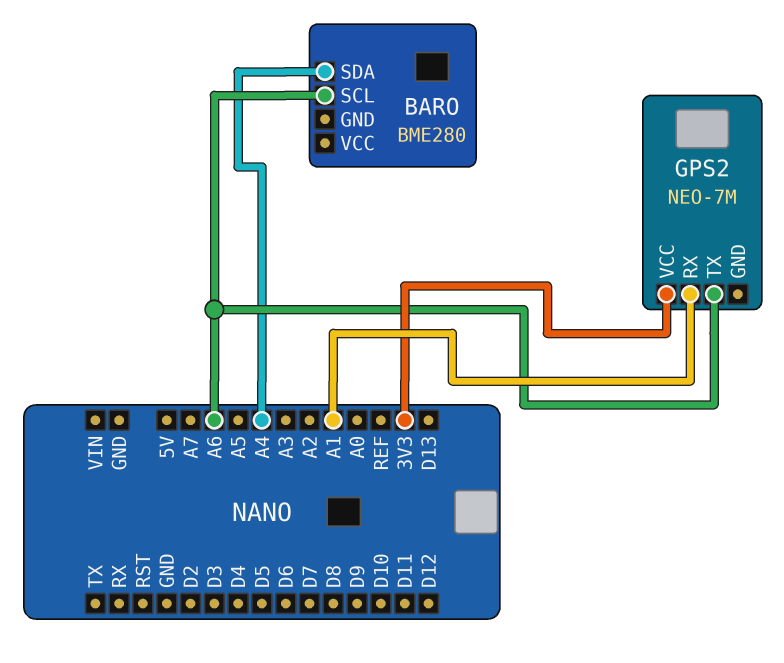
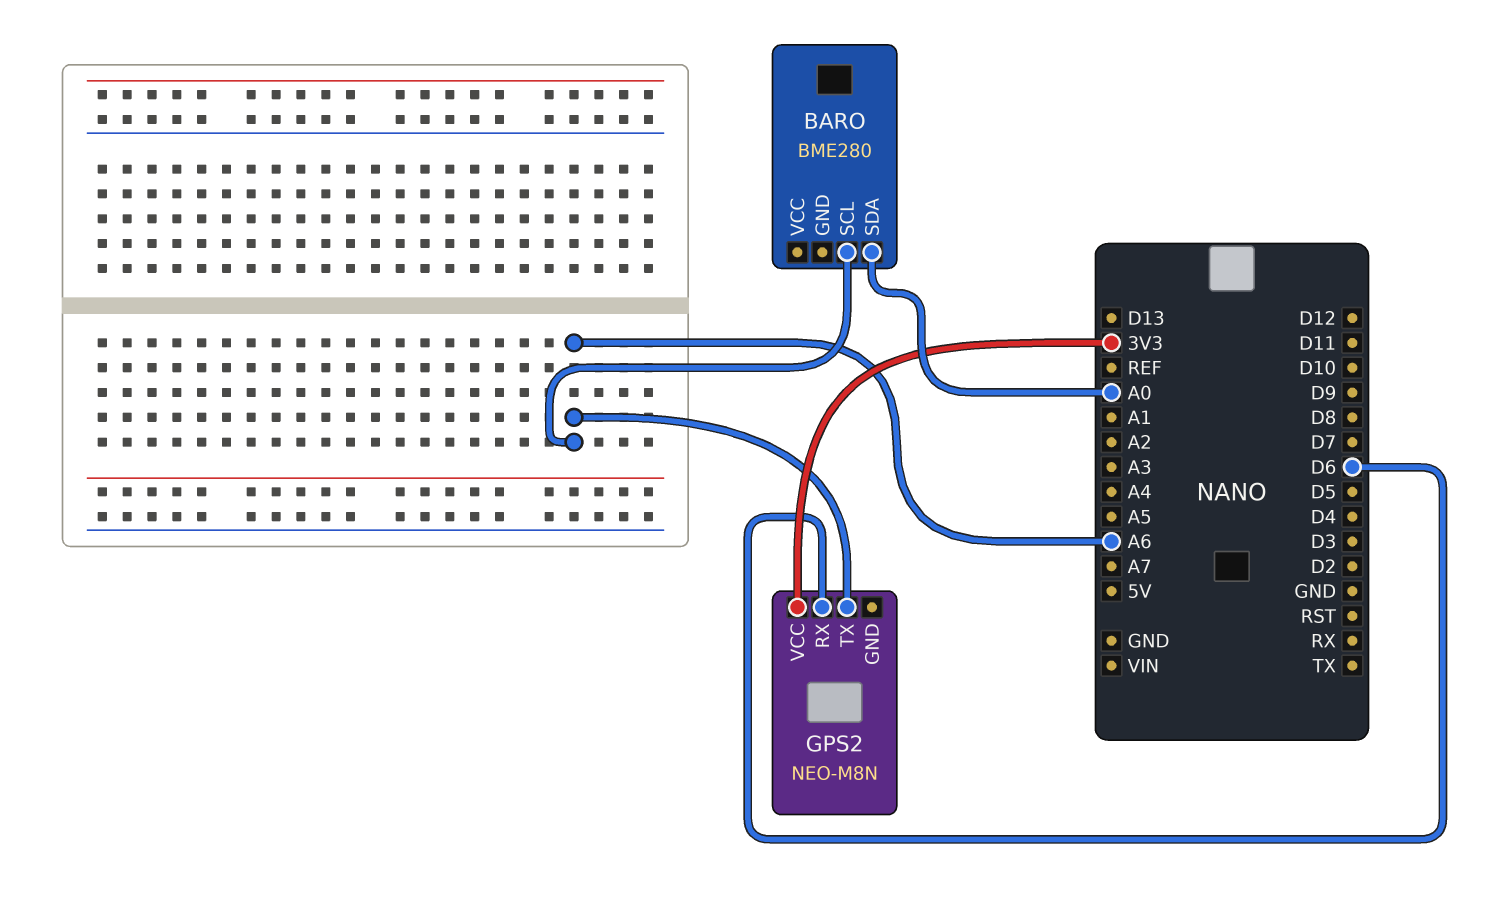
BARO pin SDA: A4 -> A0
GPS2: NEO-7M -> NEO-M8N
GPS2 pin RX: A1 -> D6

